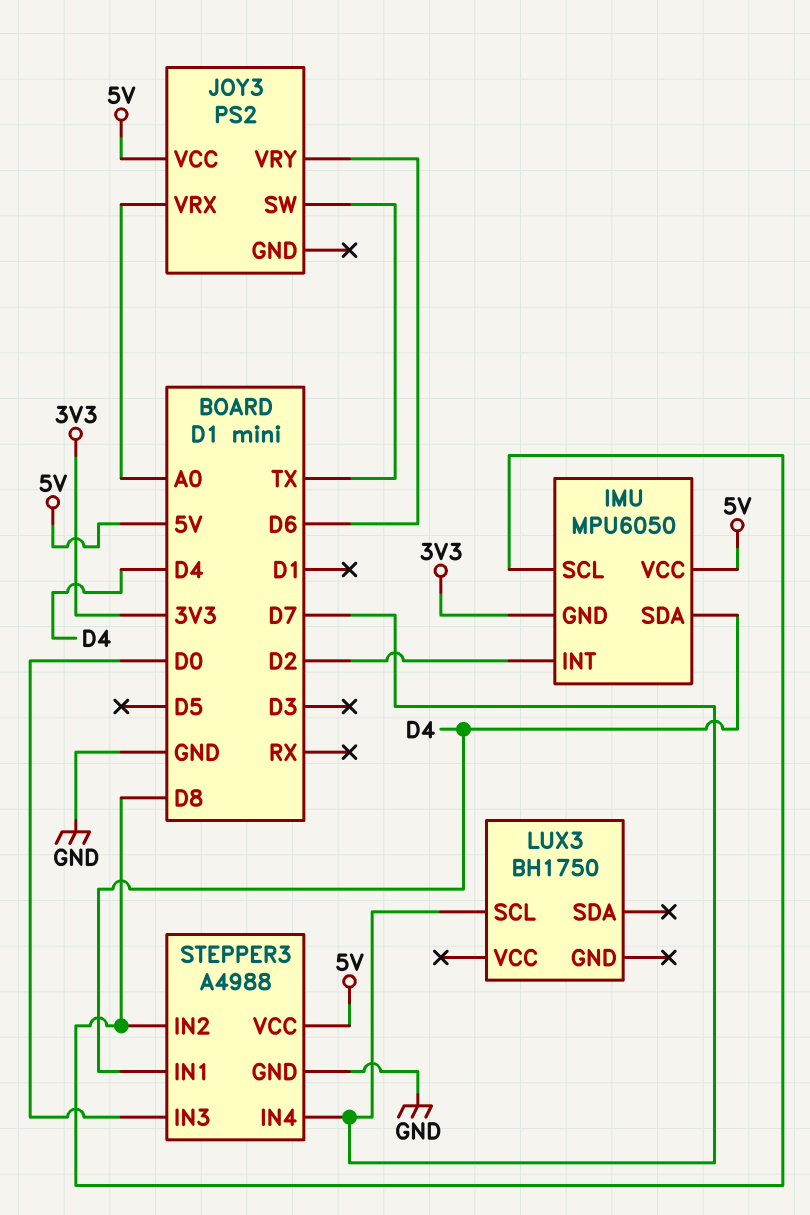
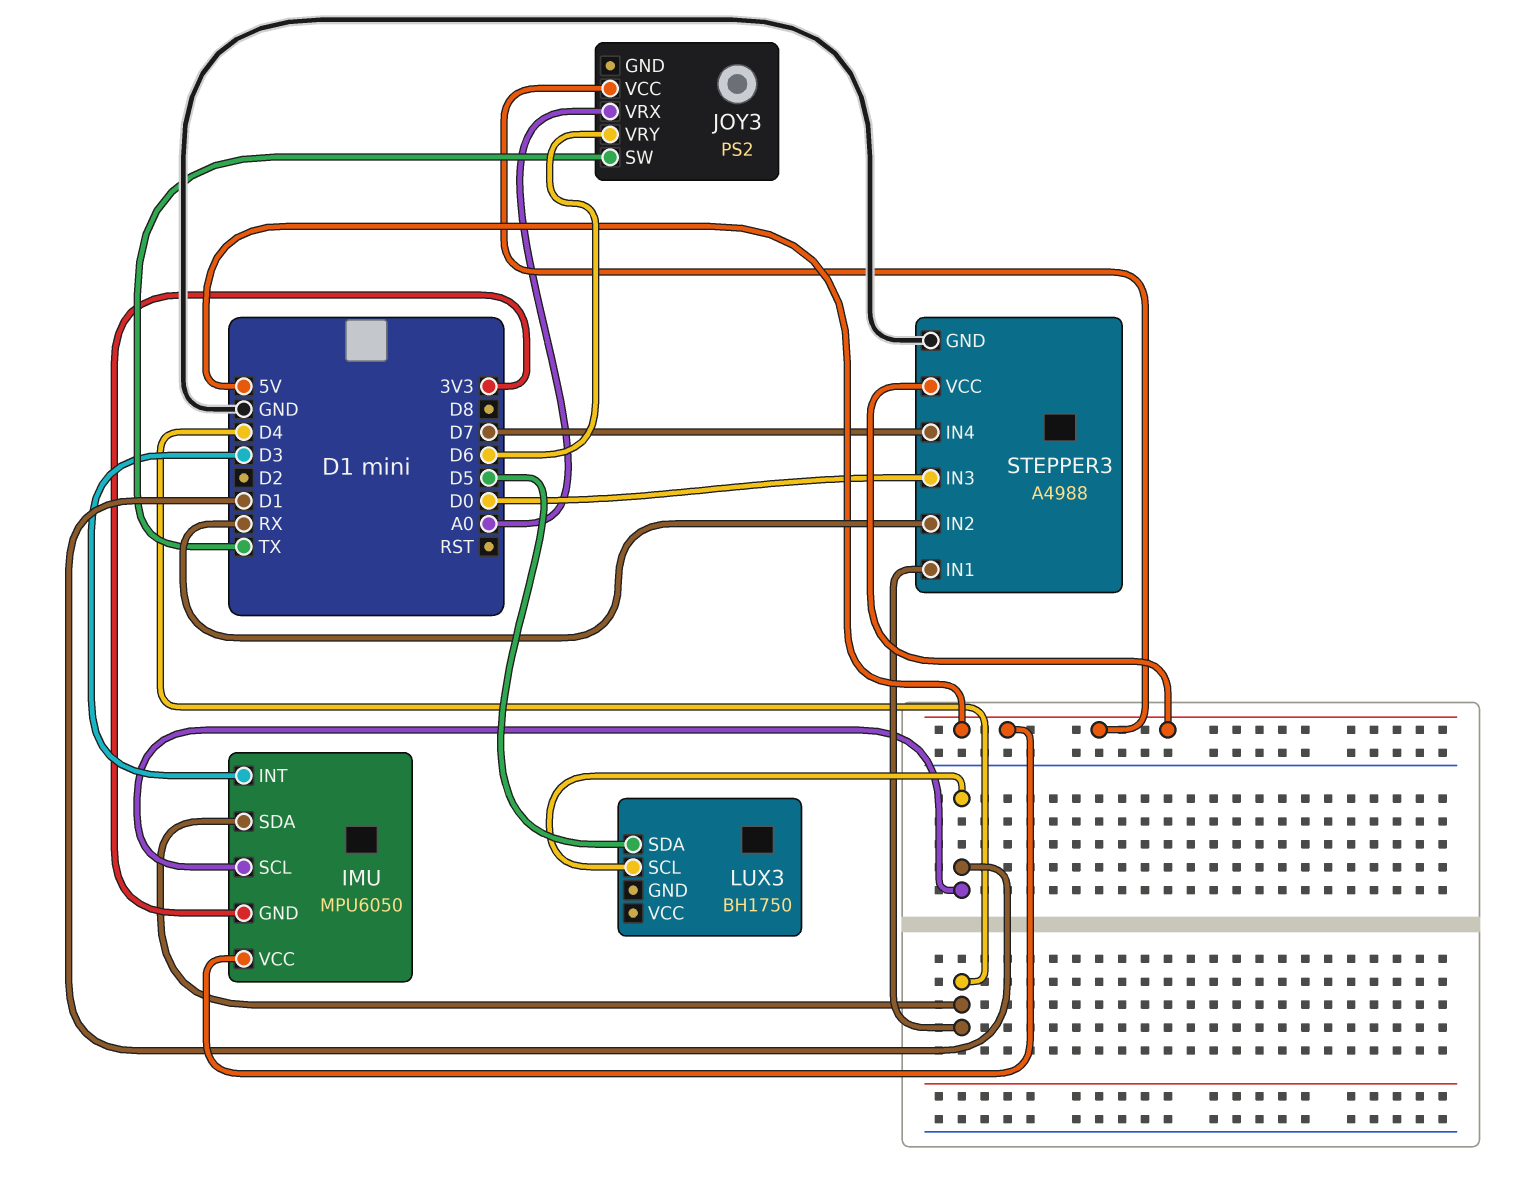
IMU pin INT: D2 -> D3
IMU pin SCL: D8 -> D1
LUX3 pin SCL: D7 -> D1
LUX3 pin SDA: none -> D5
STEPPER3 pin IN2: D8 -> RX

